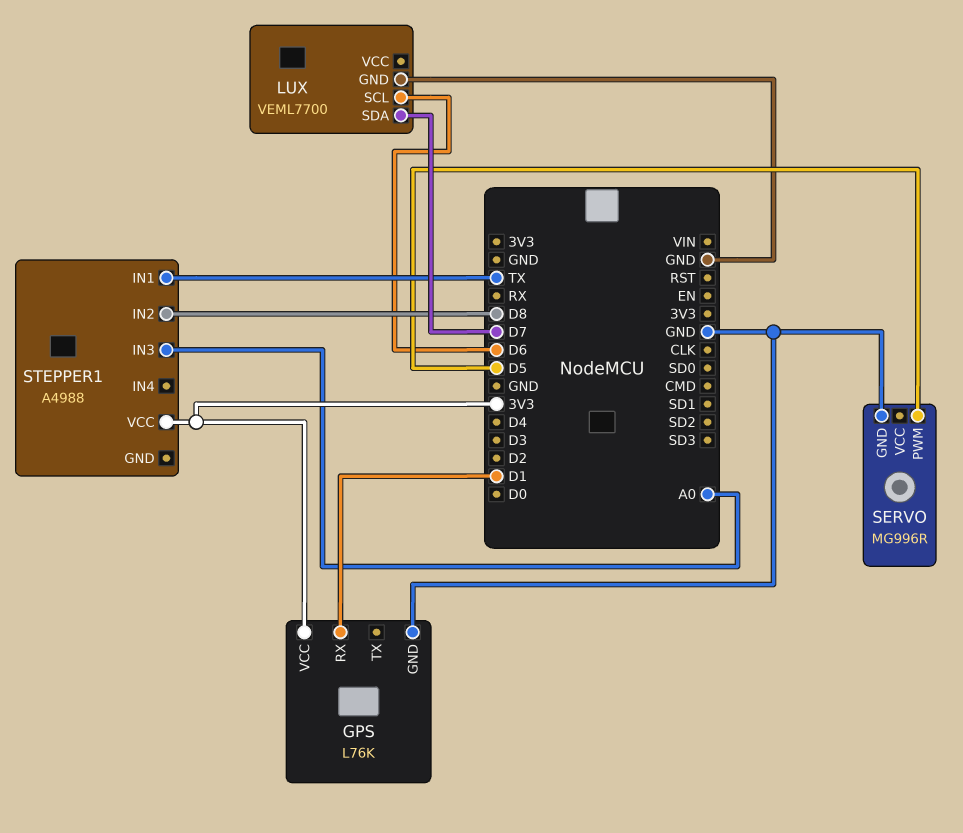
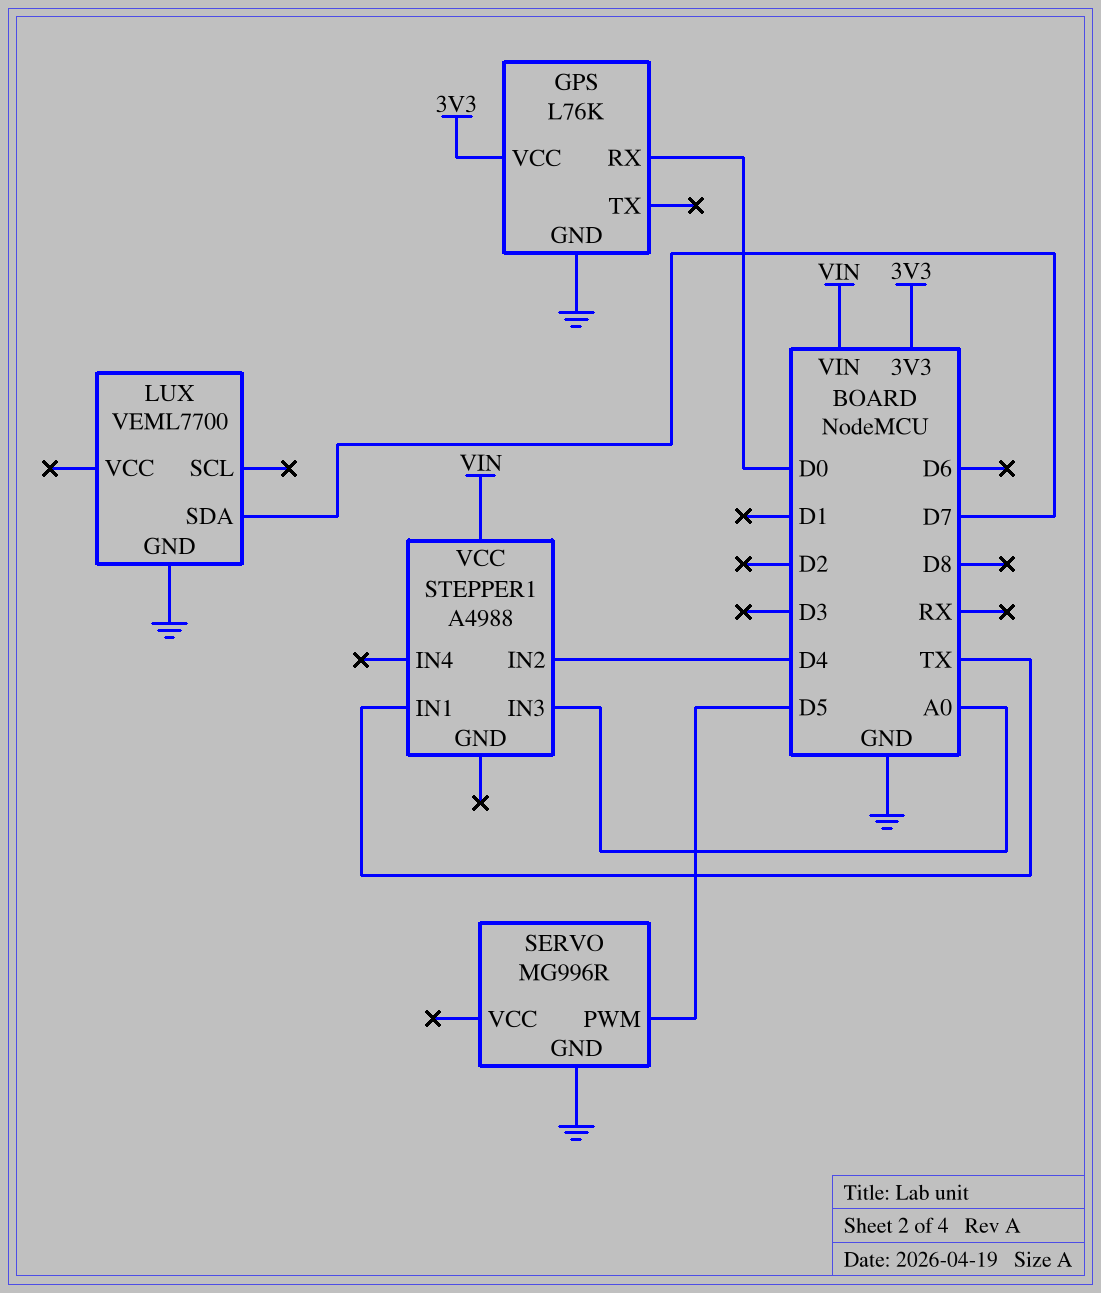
GPS pin RX: D1 -> D0
LUX pin SCL: D6 -> none
STEPPER1 pin IN2: D8 -> D4
STEPPER1 pin VCC: 3V3 -> VIN

